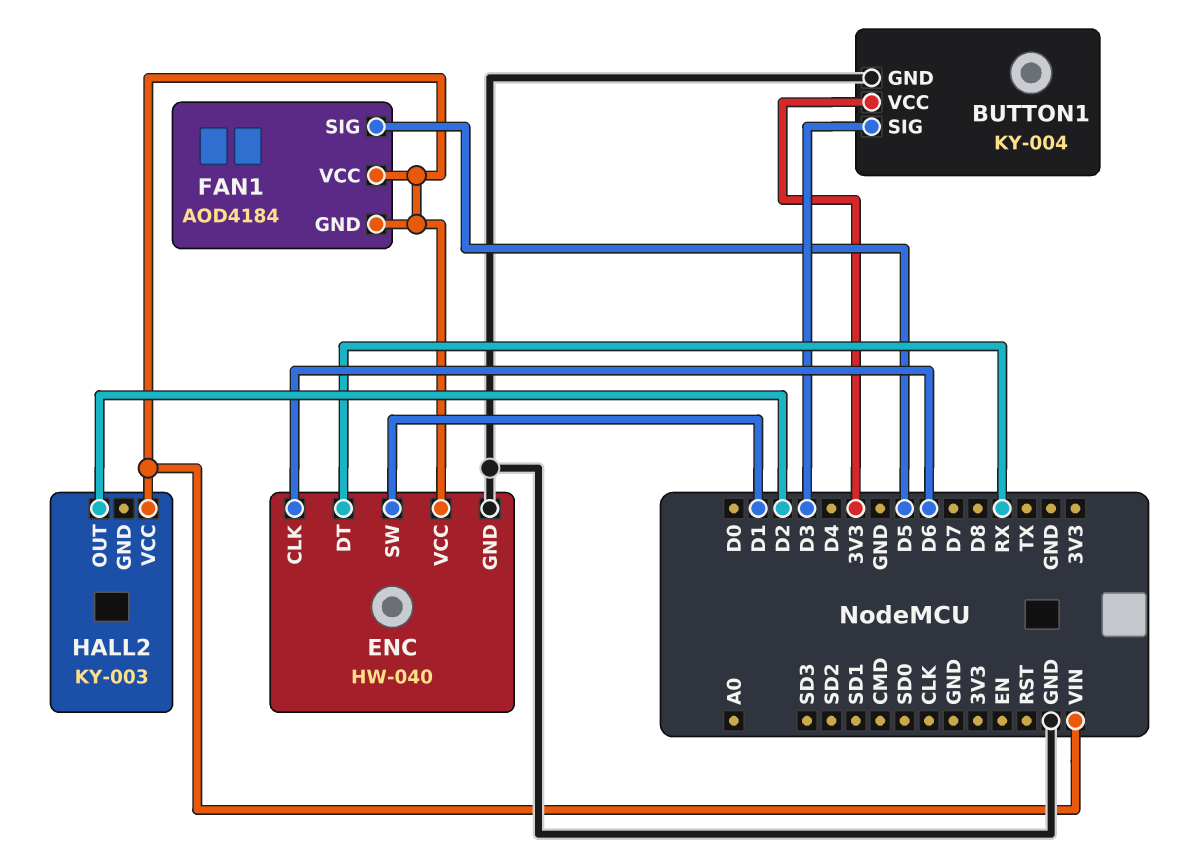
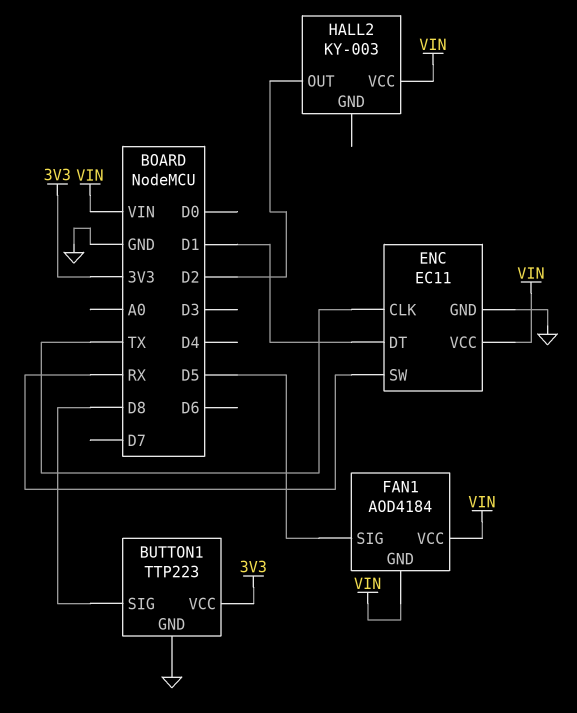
BUTTON1: KY-004 -> TTP223
BUTTON1 pin SIG: D3 -> D8
ENC: HW-040 -> EC11
ENC pin CLK: D6 -> TX
ENC pin DT: RX -> D1
ENC pin SW: D1 -> RX

